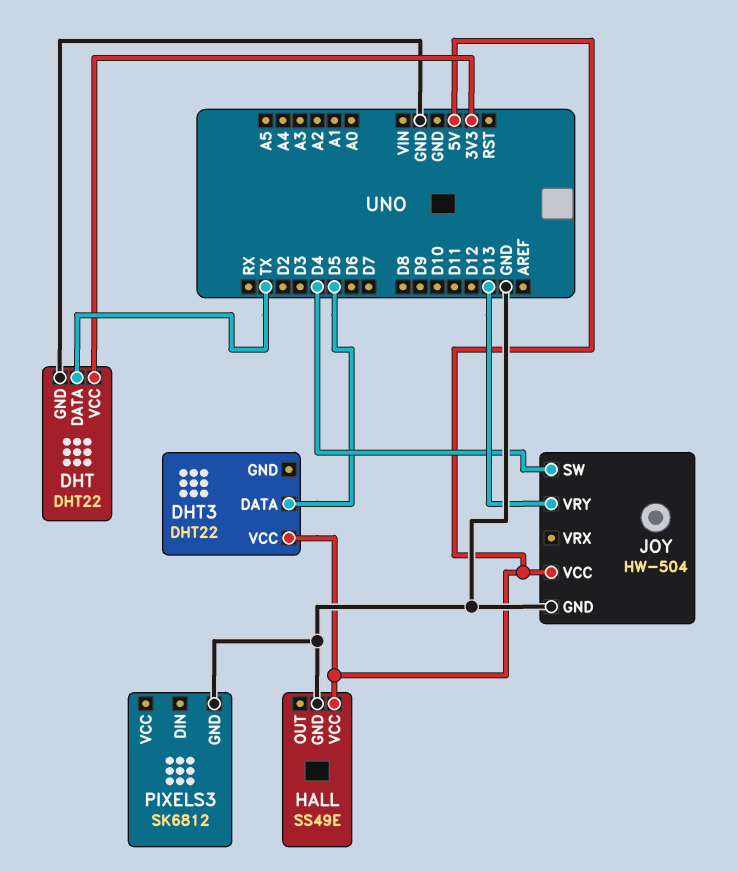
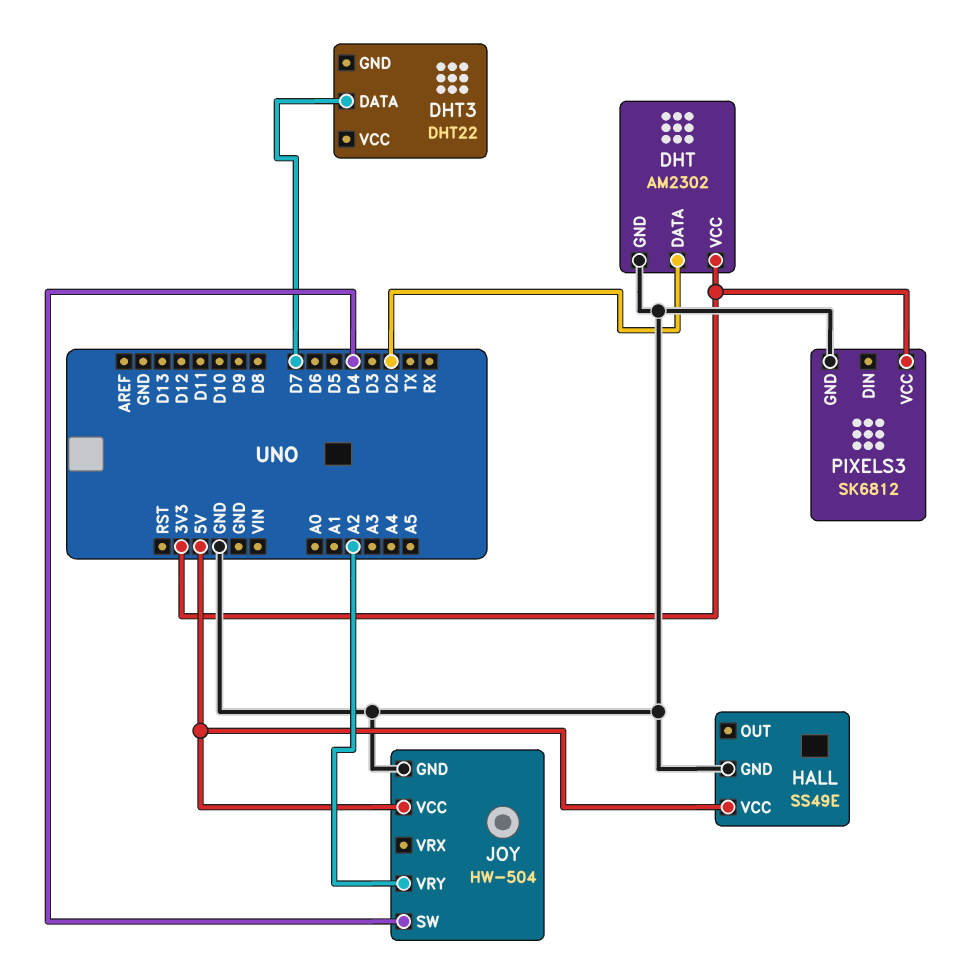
DHT: DHT22 -> AM2302
DHT pin DATA: TX -> D2
DHT3 pin DATA: D5 -> D7
DHT3 pin VCC: 5V -> none
JOY pin VRY: D13 -> A2
PIXELS3 pin VCC: none -> 3V3

